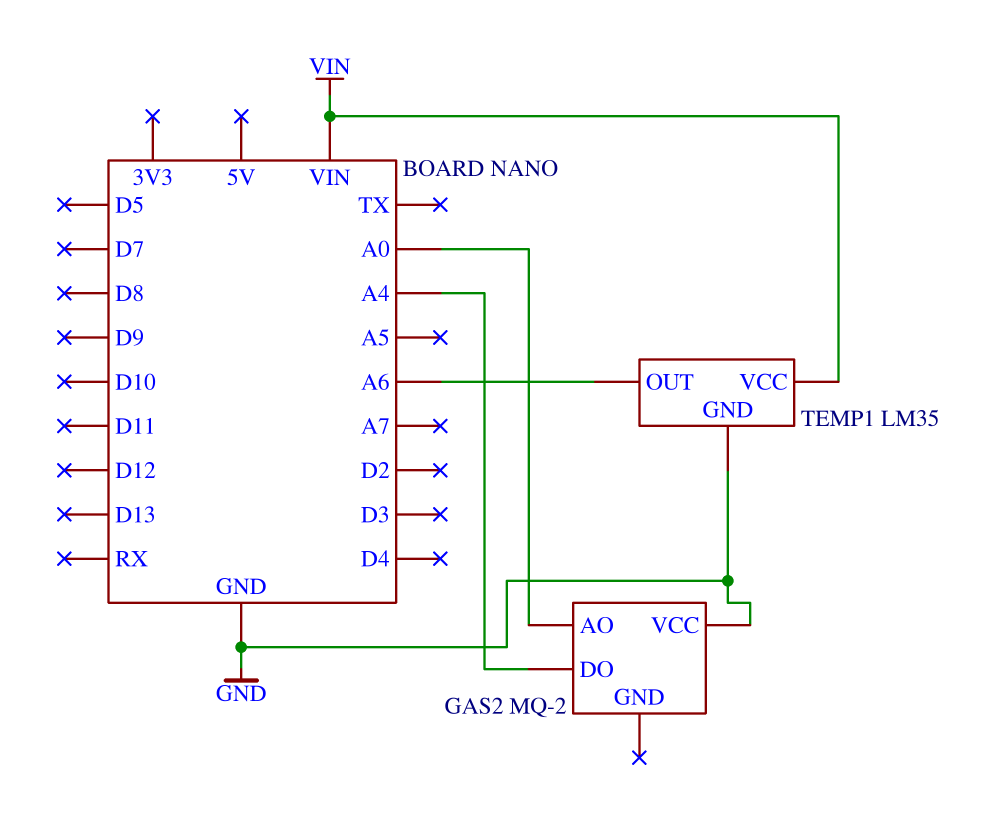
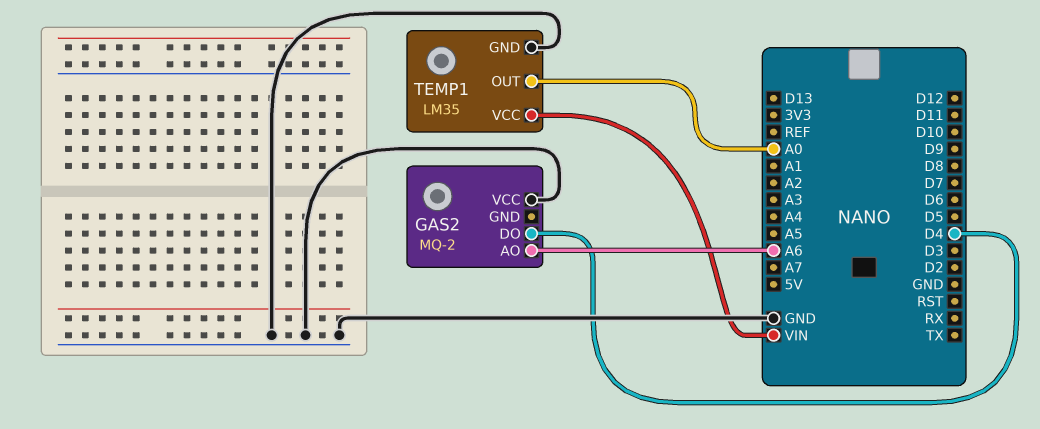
GAS2 pin AO: A0 -> A6
GAS2 pin DO: A4 -> D4
TEMP1 pin OUT: A6 -> A0

